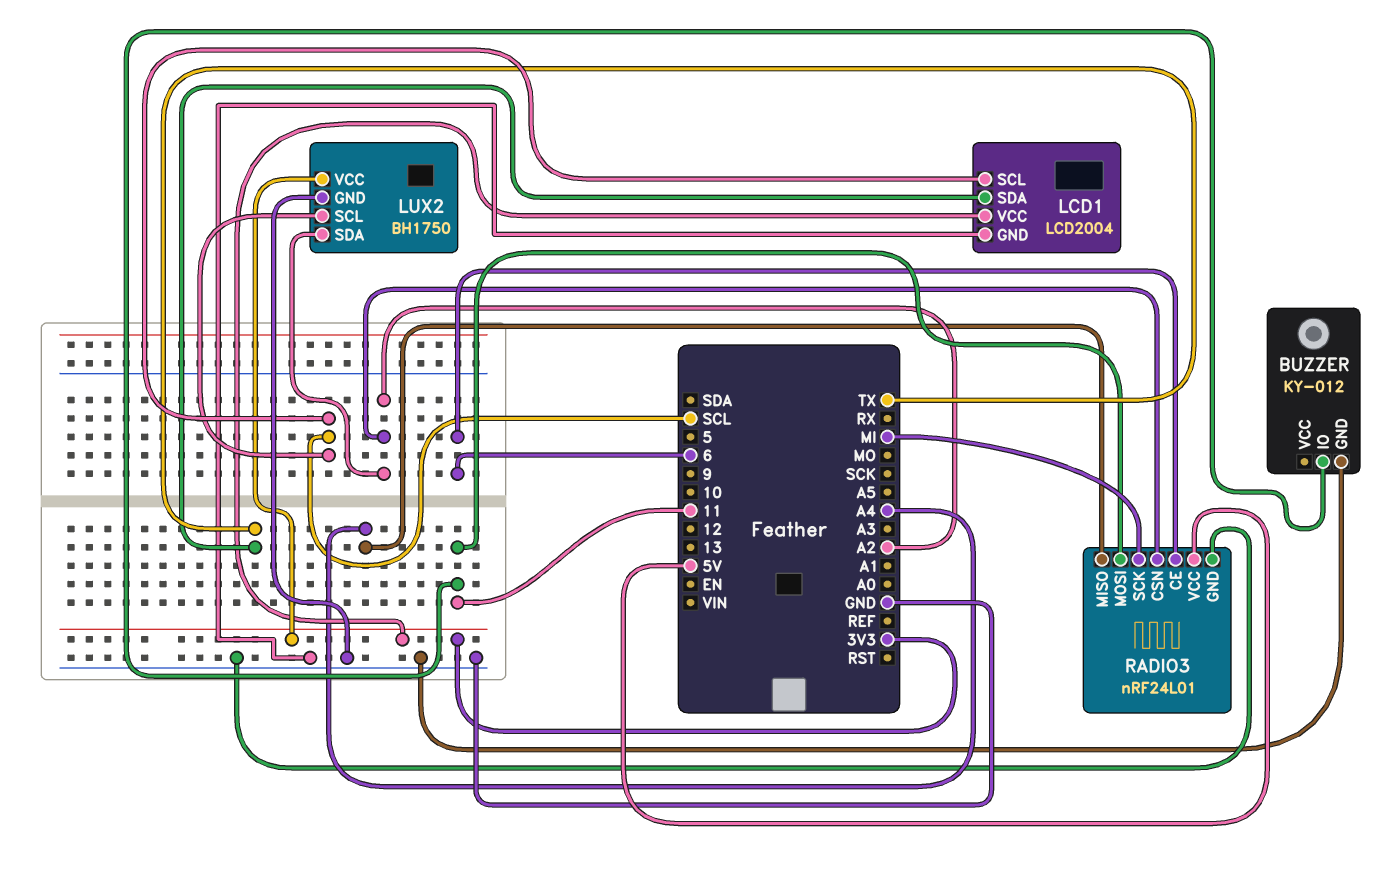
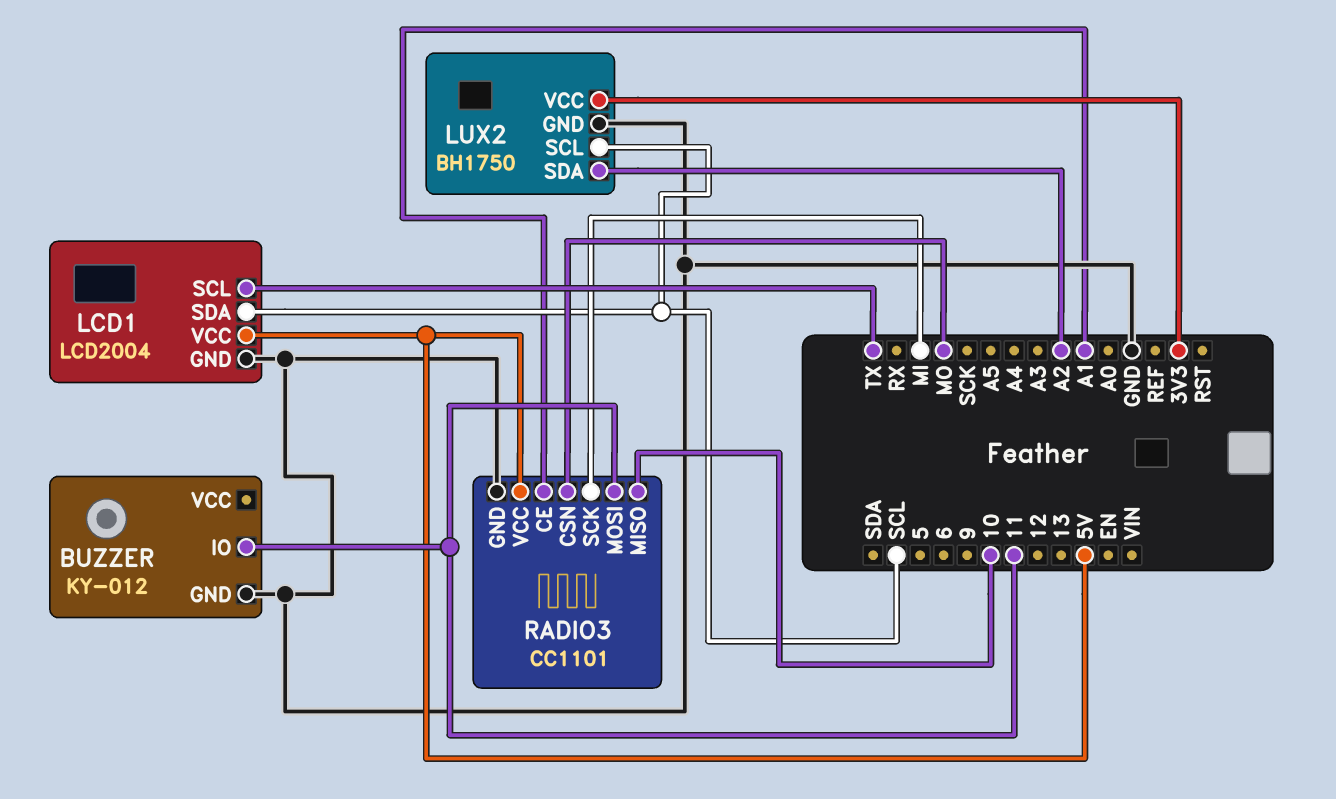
LCD1 pin SCL: SCL -> TX
LCD1 pin SDA: TX -> SCL
LCD1 pin VCC: 3V3 -> 5V
RADIO3: nRF24L01 -> CC1101
RADIO3 pin CE: 6 -> A1
RADIO3 pin CSN: A2 -> MO
RADIO3 pin MISO: A4 -> 10

